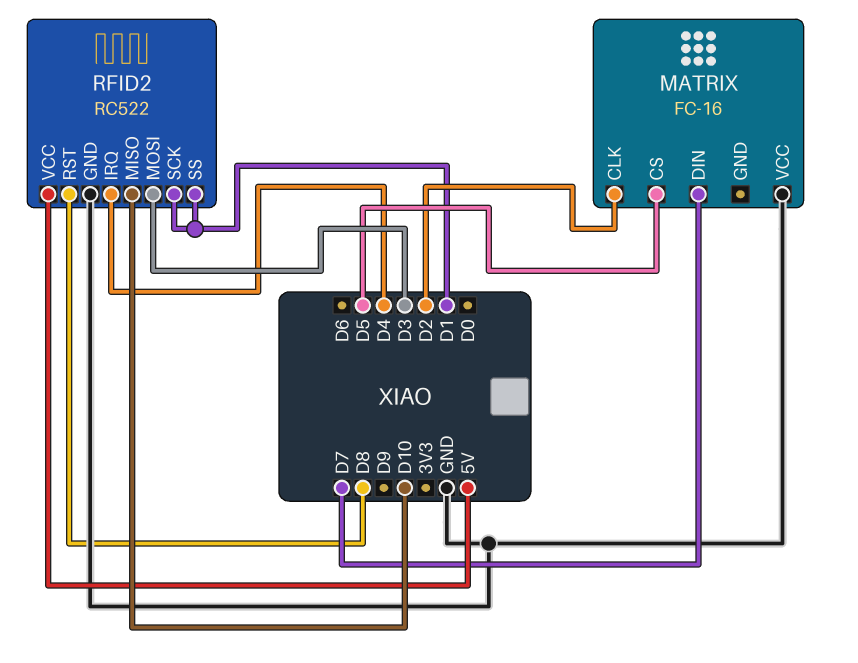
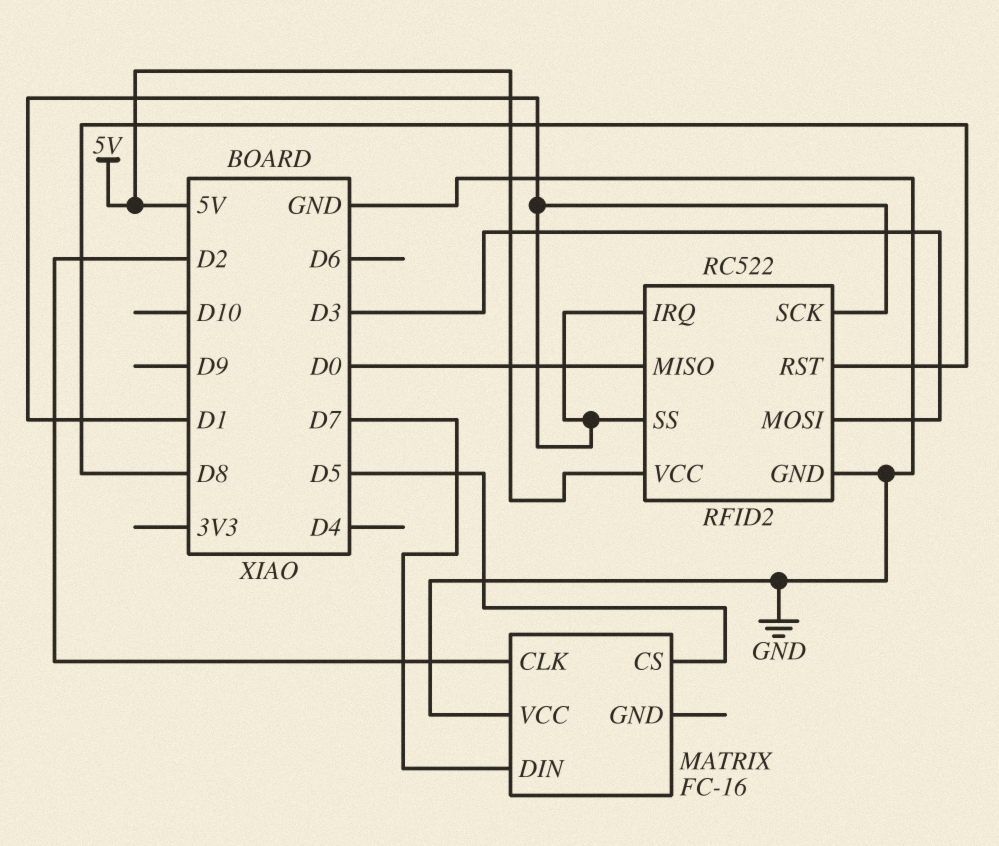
RFID2 pin IRQ: D4 -> D1
RFID2 pin MISO: D10 -> D0

